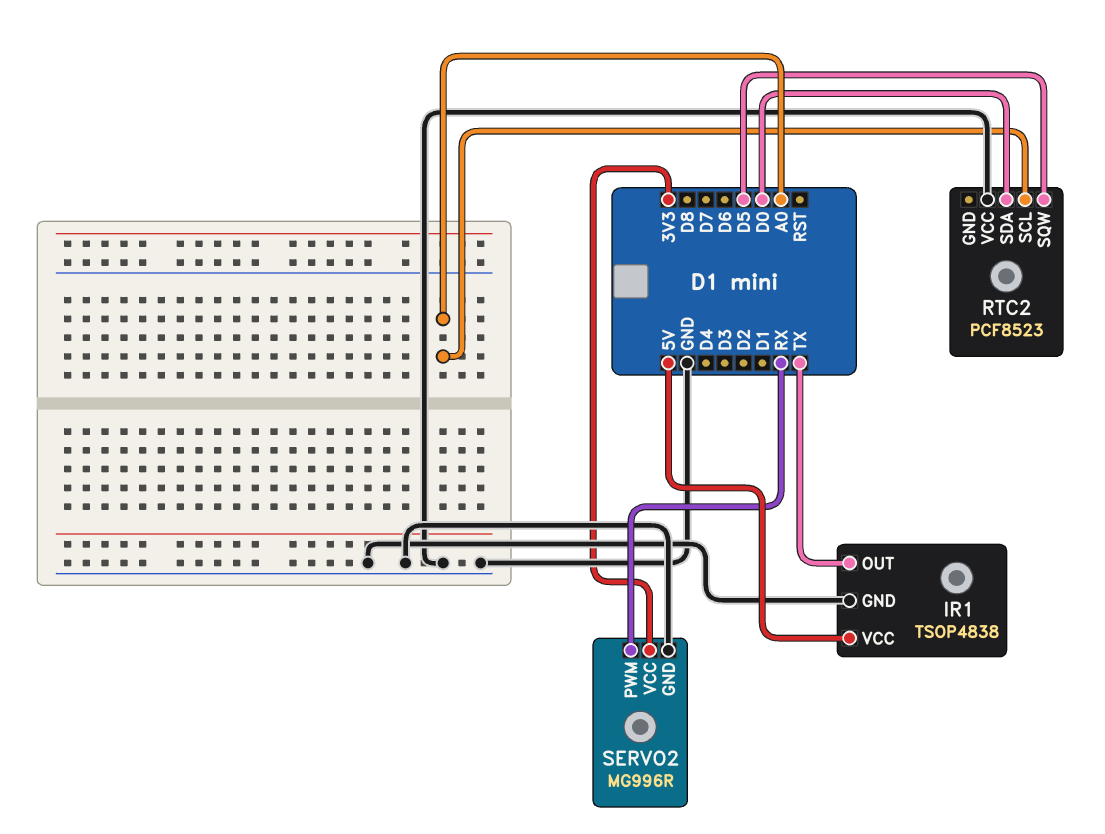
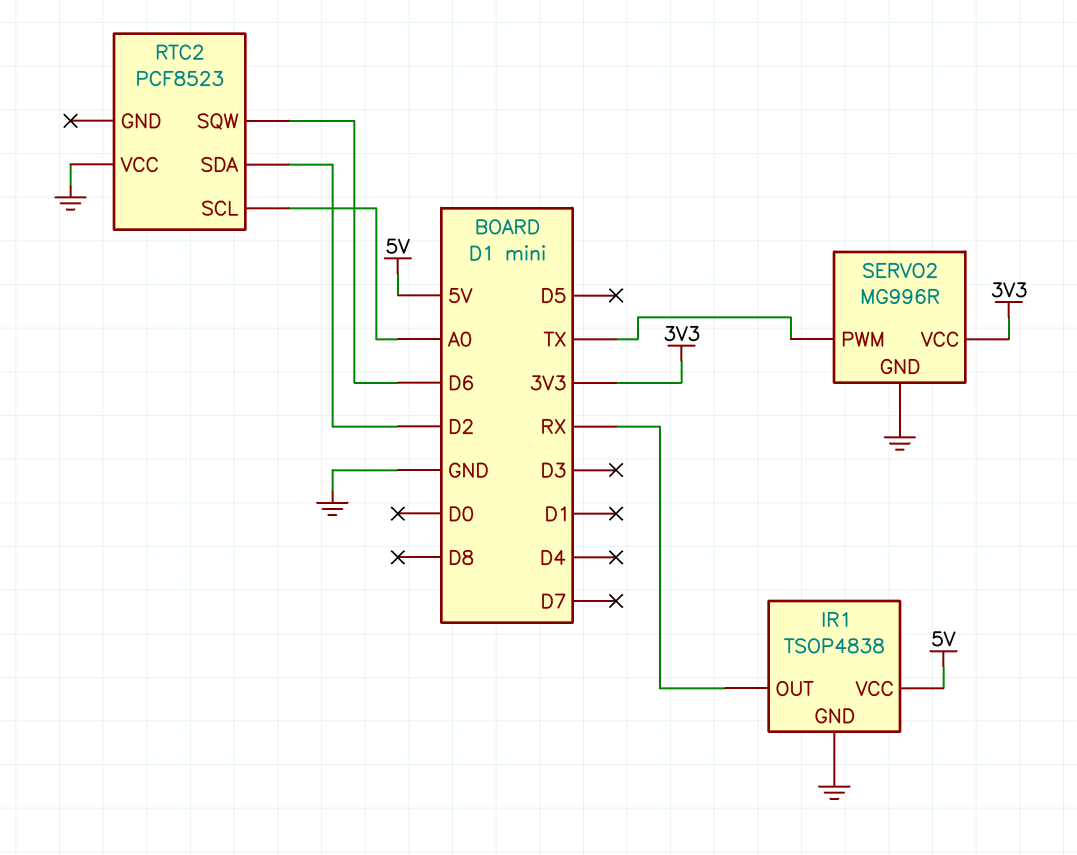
IR1 pin OUT: TX -> RX
RTC2 pin SDA: D0 -> D2
RTC2 pin SQW: D5 -> D6
SERVO2 pin PWM: RX -> TX

